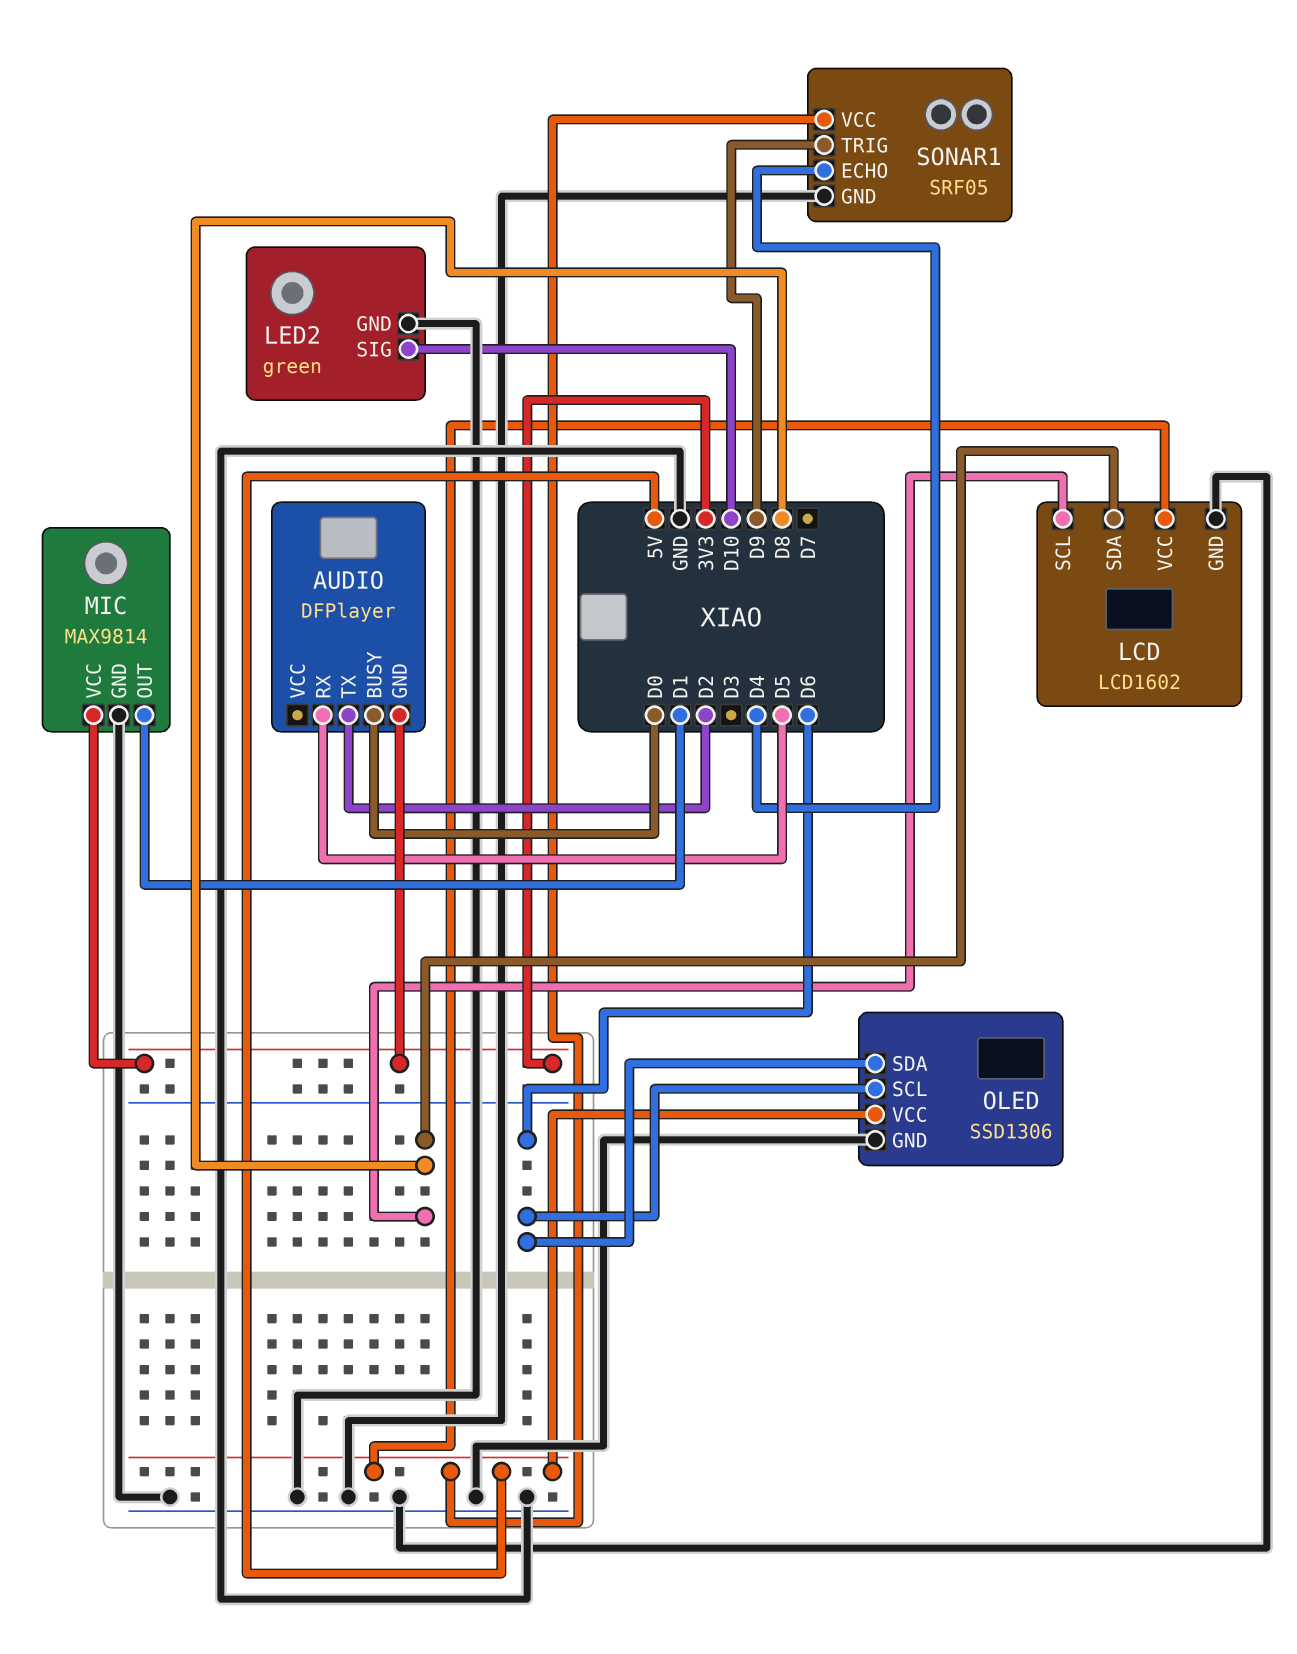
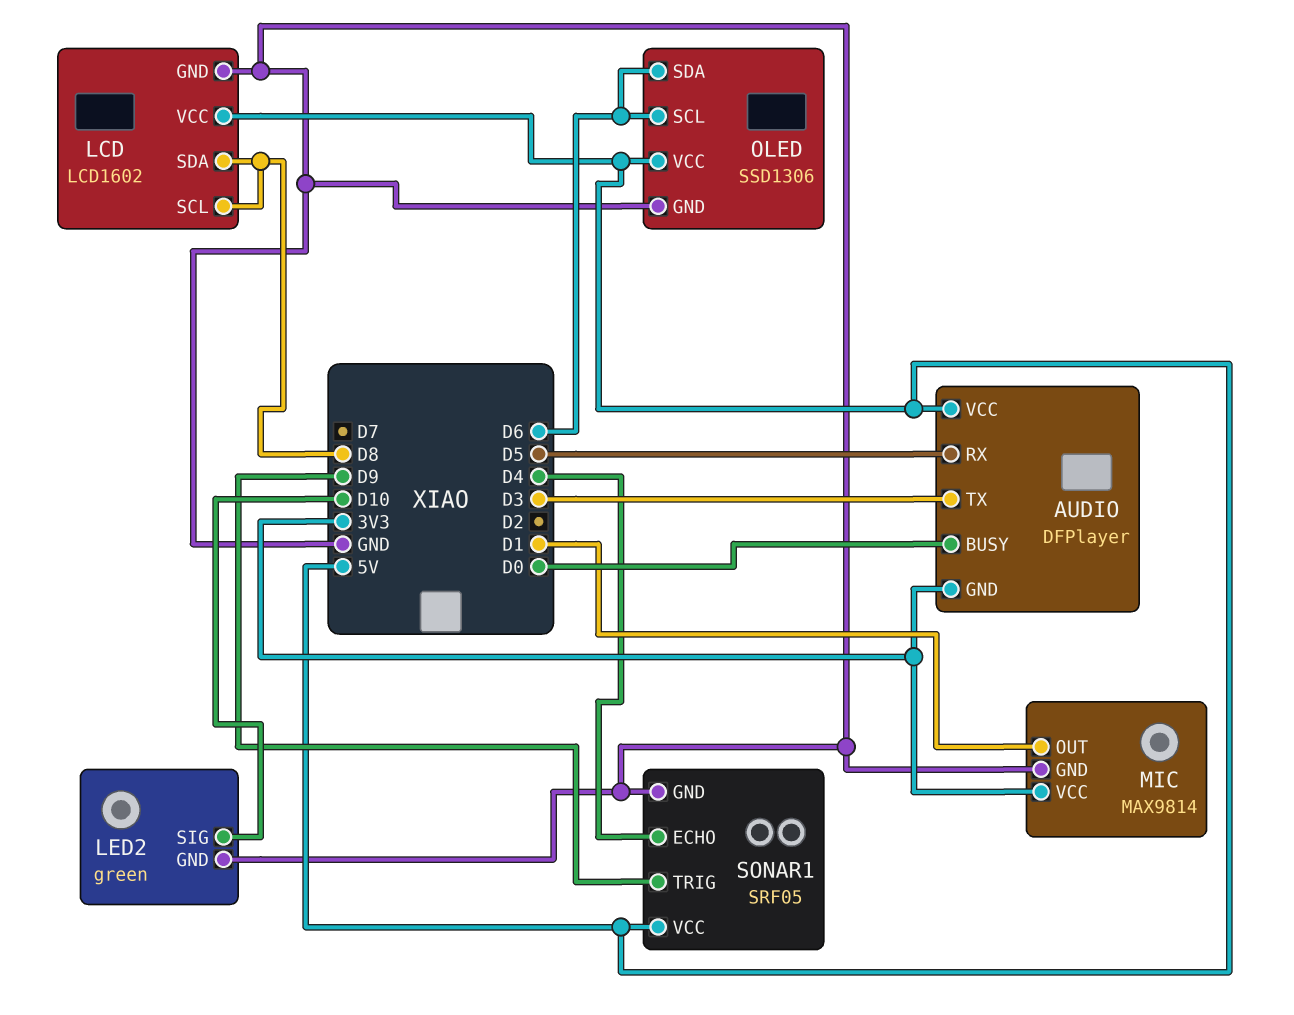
AUDIO pin TX: D2 -> D3
AUDIO pin VCC: none -> 5V

